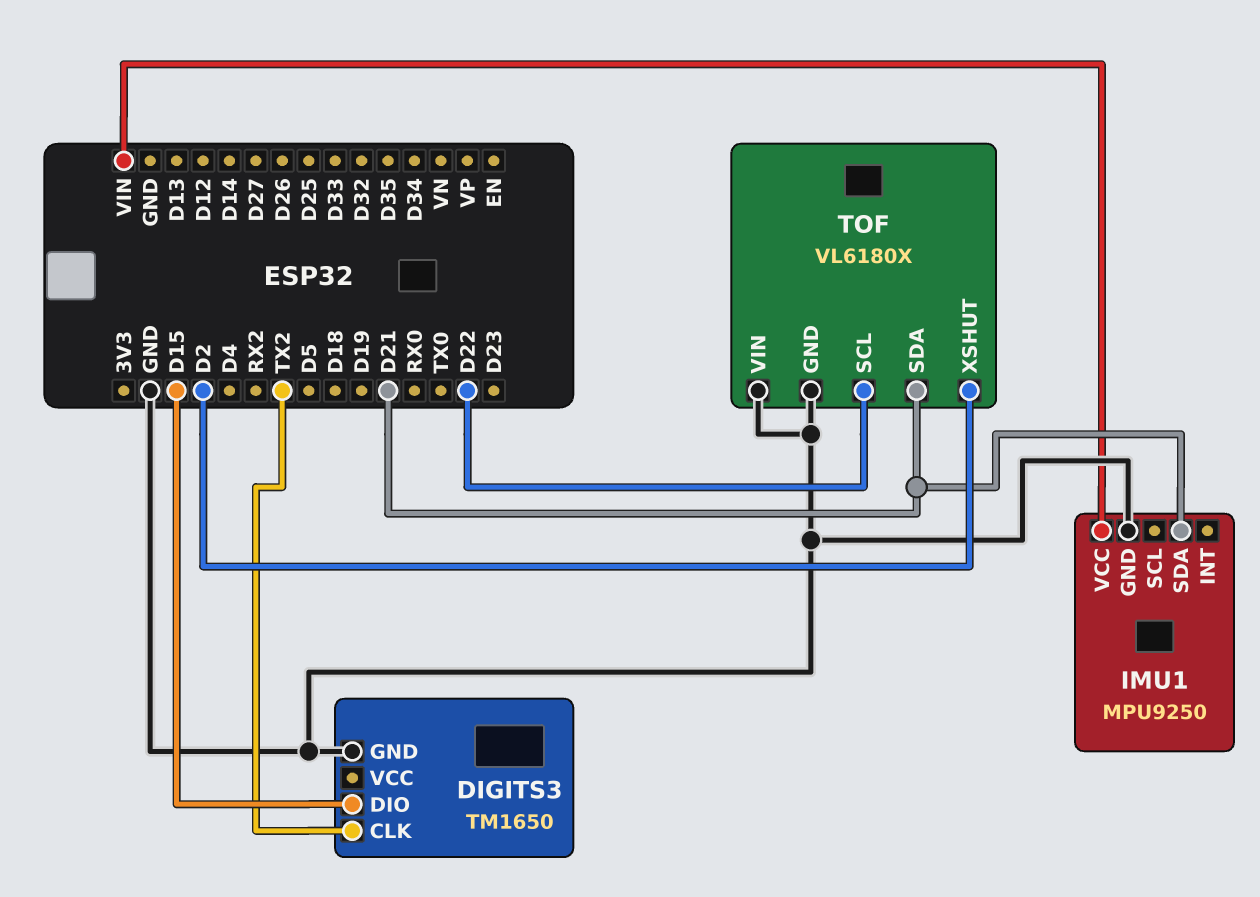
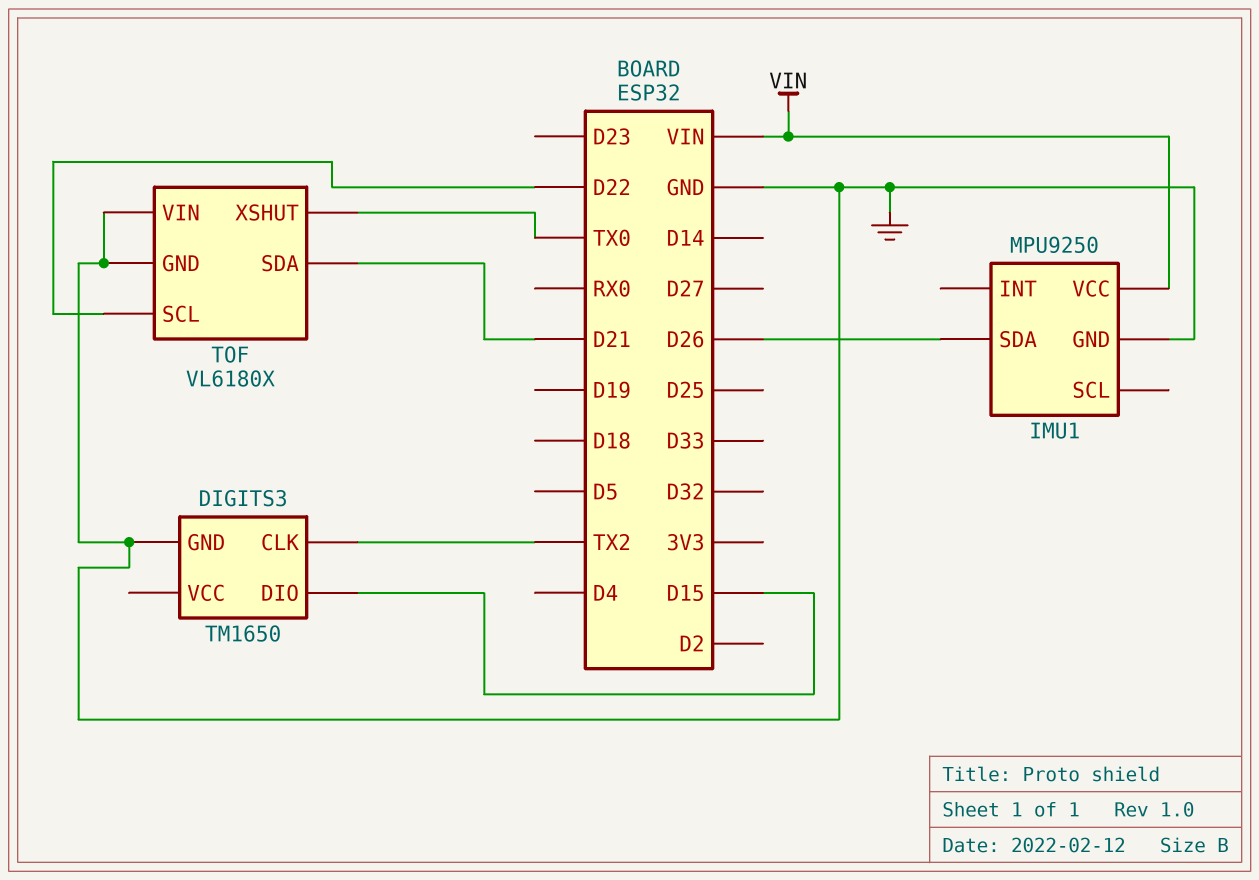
IMU1 pin SDA: D21 -> D26
TOF pin XSHUT: D2 -> TX0

